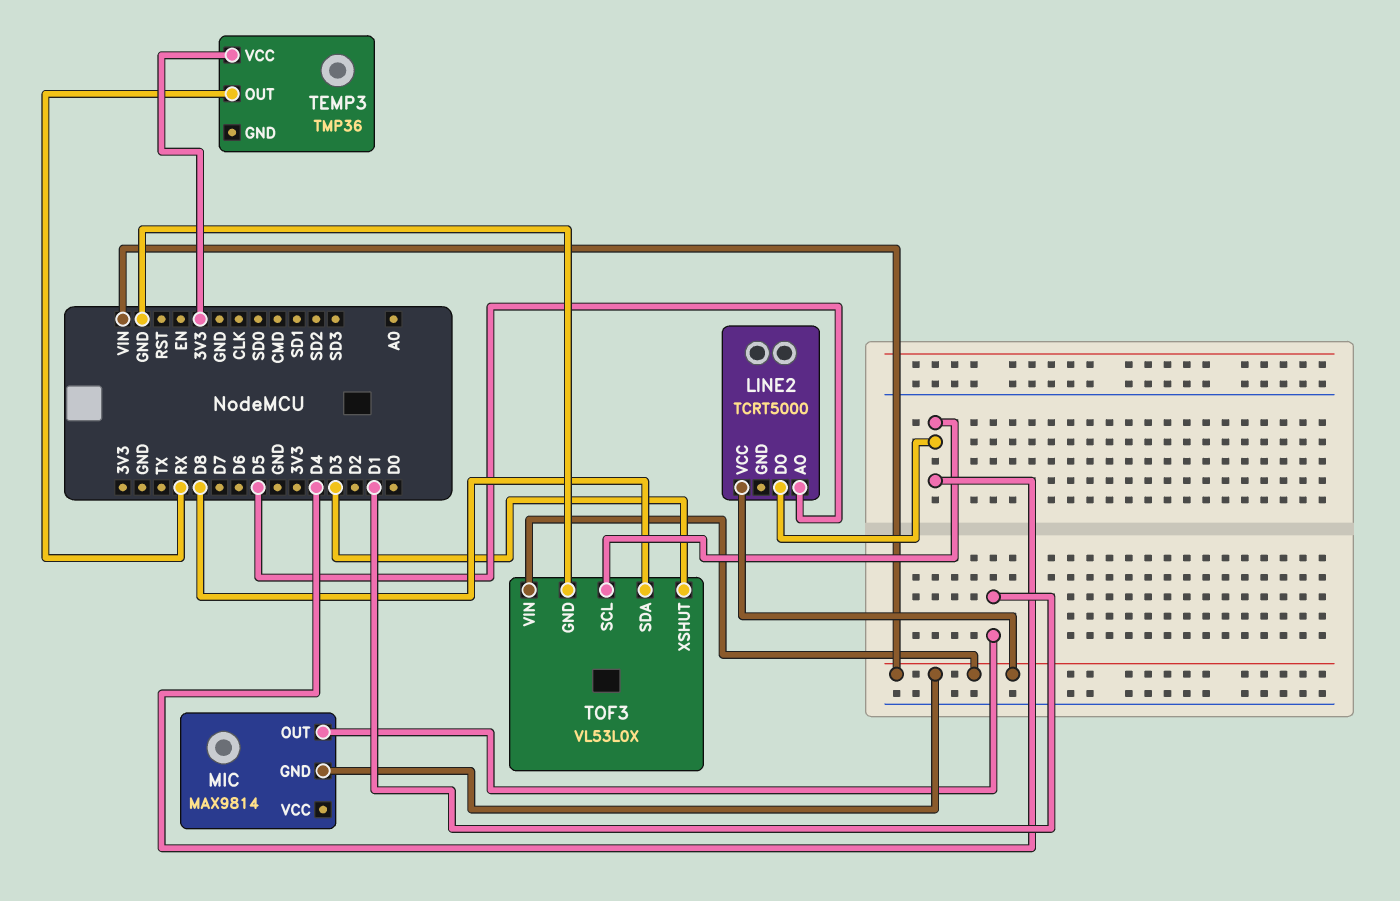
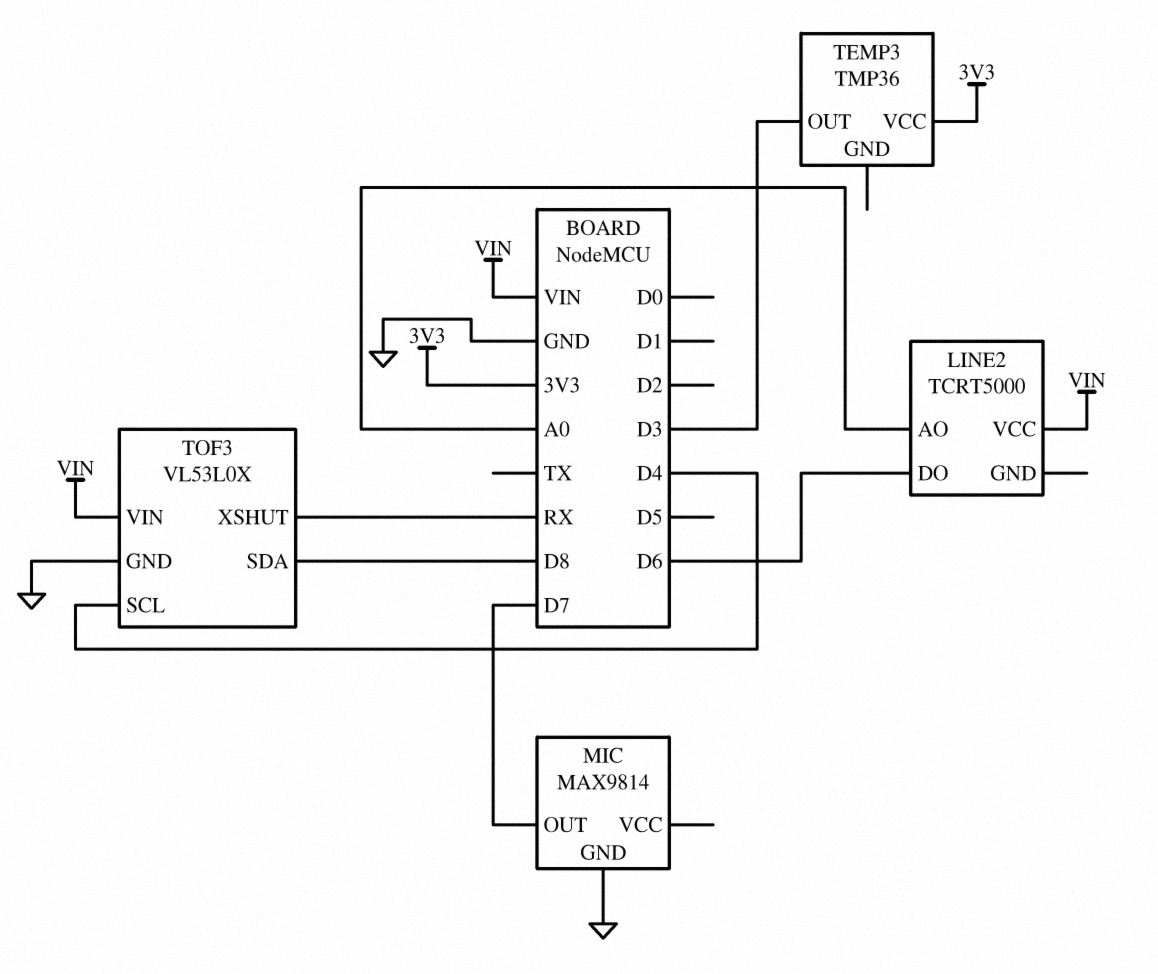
LINE2 pin AO: D5 -> A0
LINE2 pin DO: D4 -> D6
MIC pin GND: VIN -> GND
MIC pin OUT: D1 -> D7
TEMP3 pin OUT: RX -> D3
TOF3 pin XSHUT: D3 -> RX

